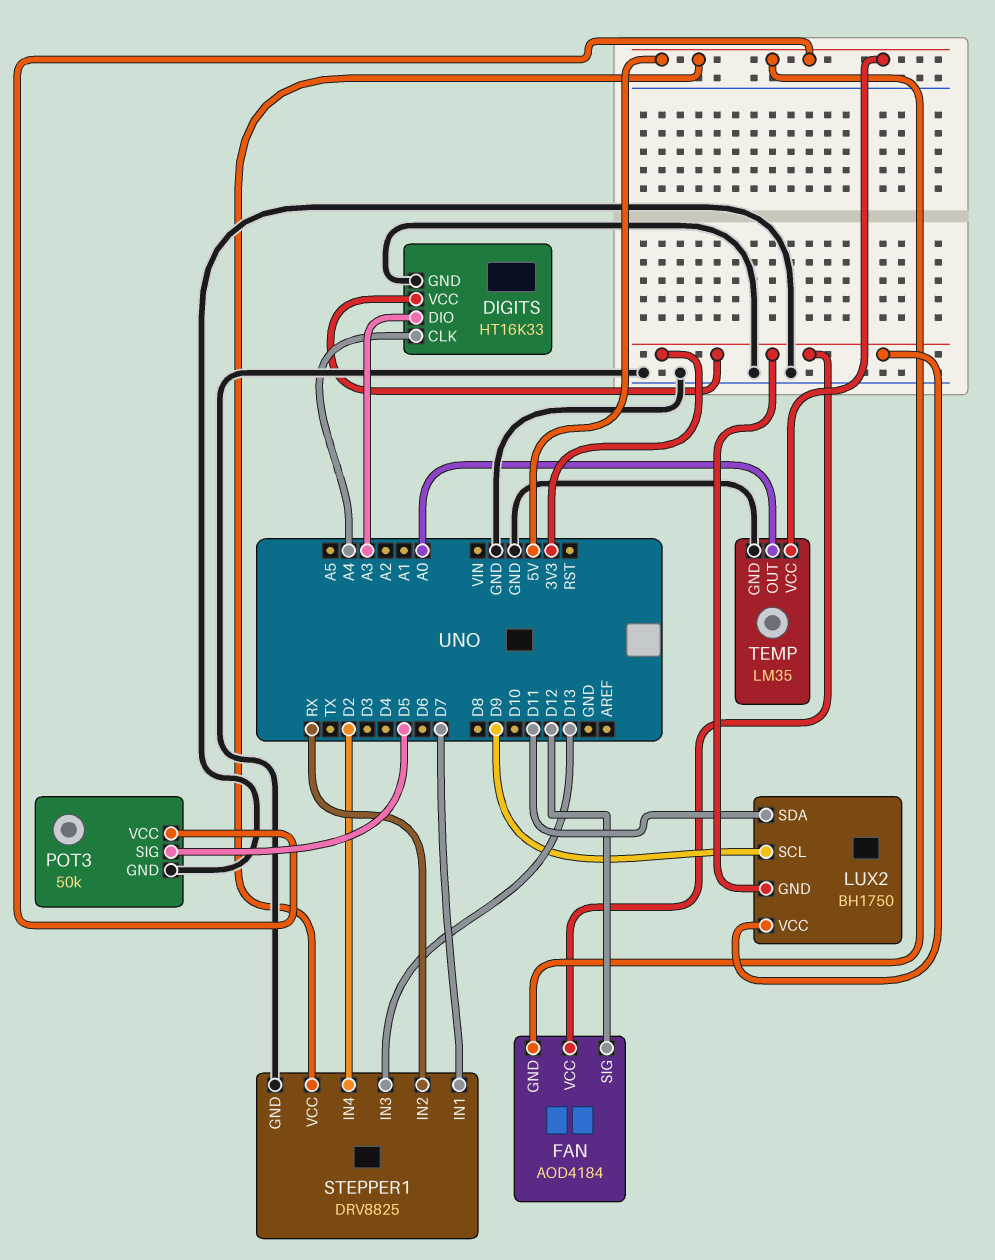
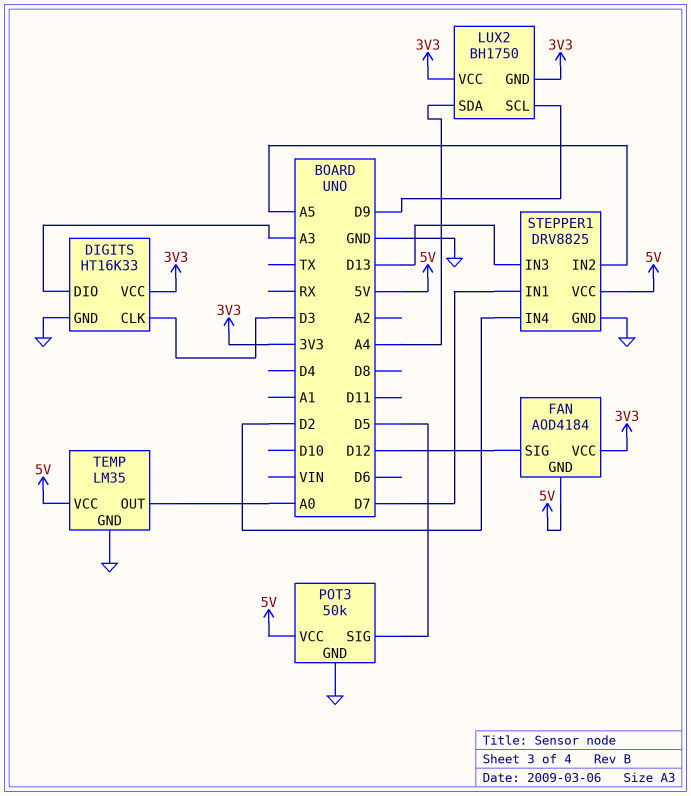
DIGITS pin CLK: A4 -> D3
LUX2 pin SDA: D11 -> A4
STEPPER1 pin IN2: RX -> A5

